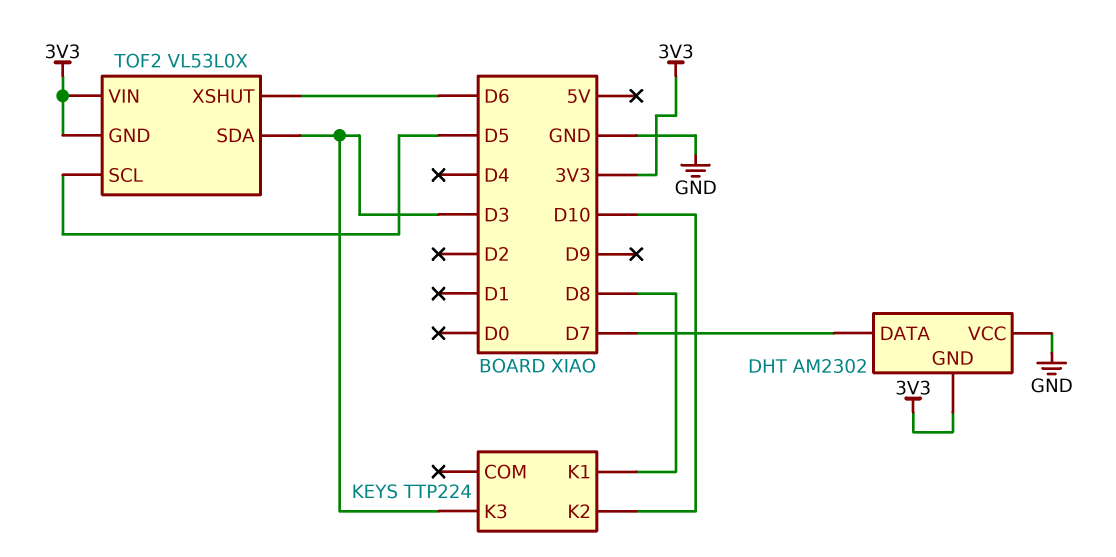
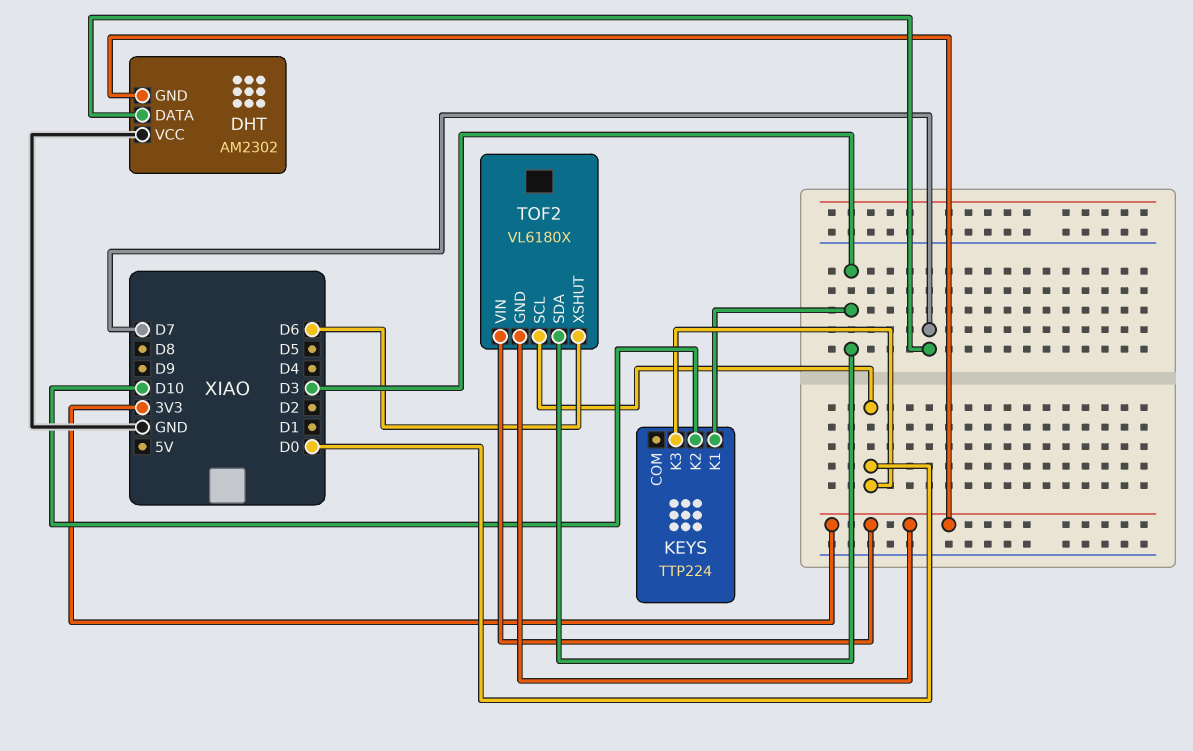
KEYS pin K1: D8 -> D3
KEYS pin K3: D3 -> D0
TOF2: VL53L0X -> VL6180X
TOF2 pin SCL: D5 -> D0

